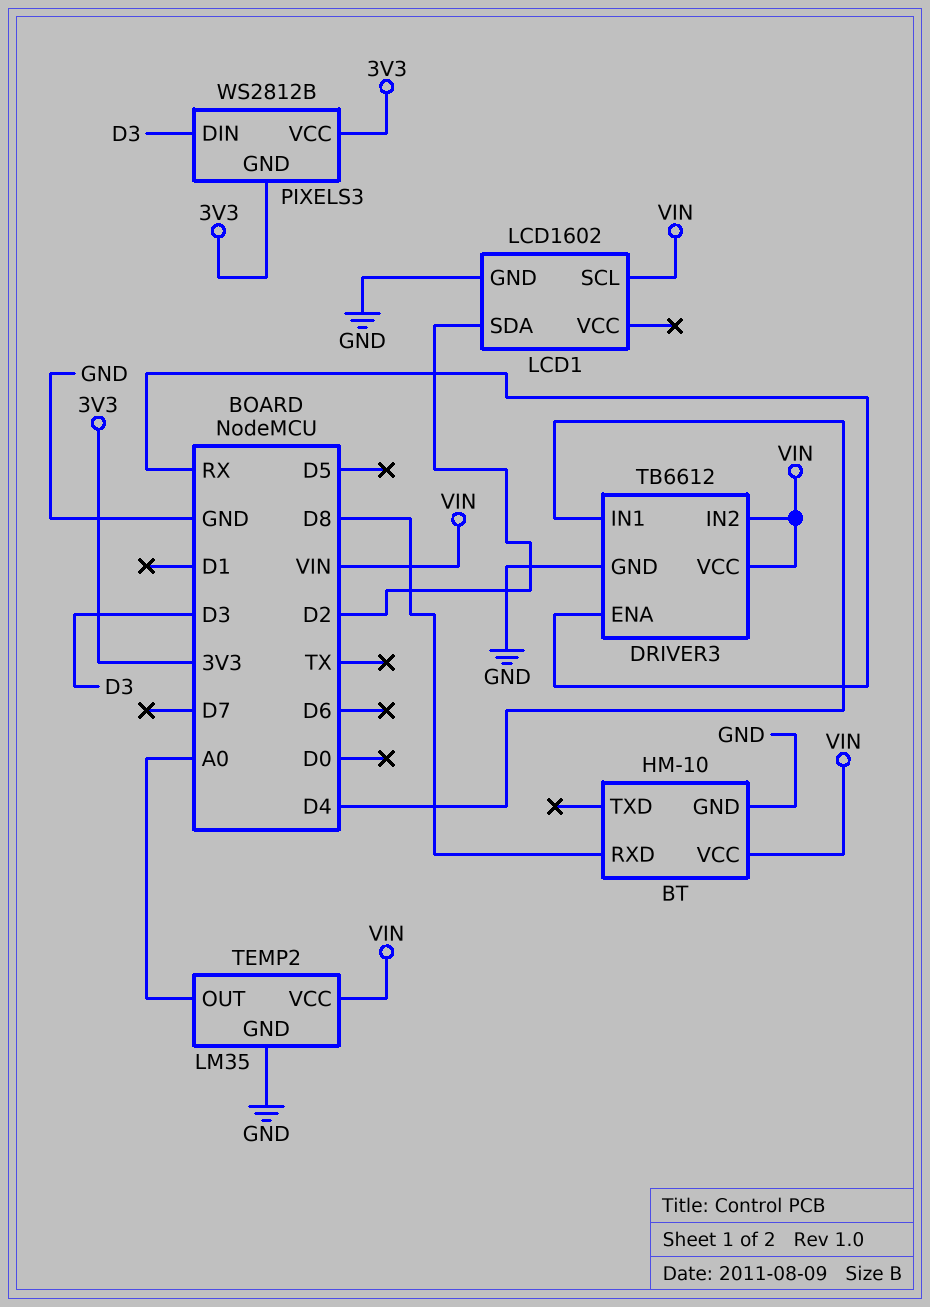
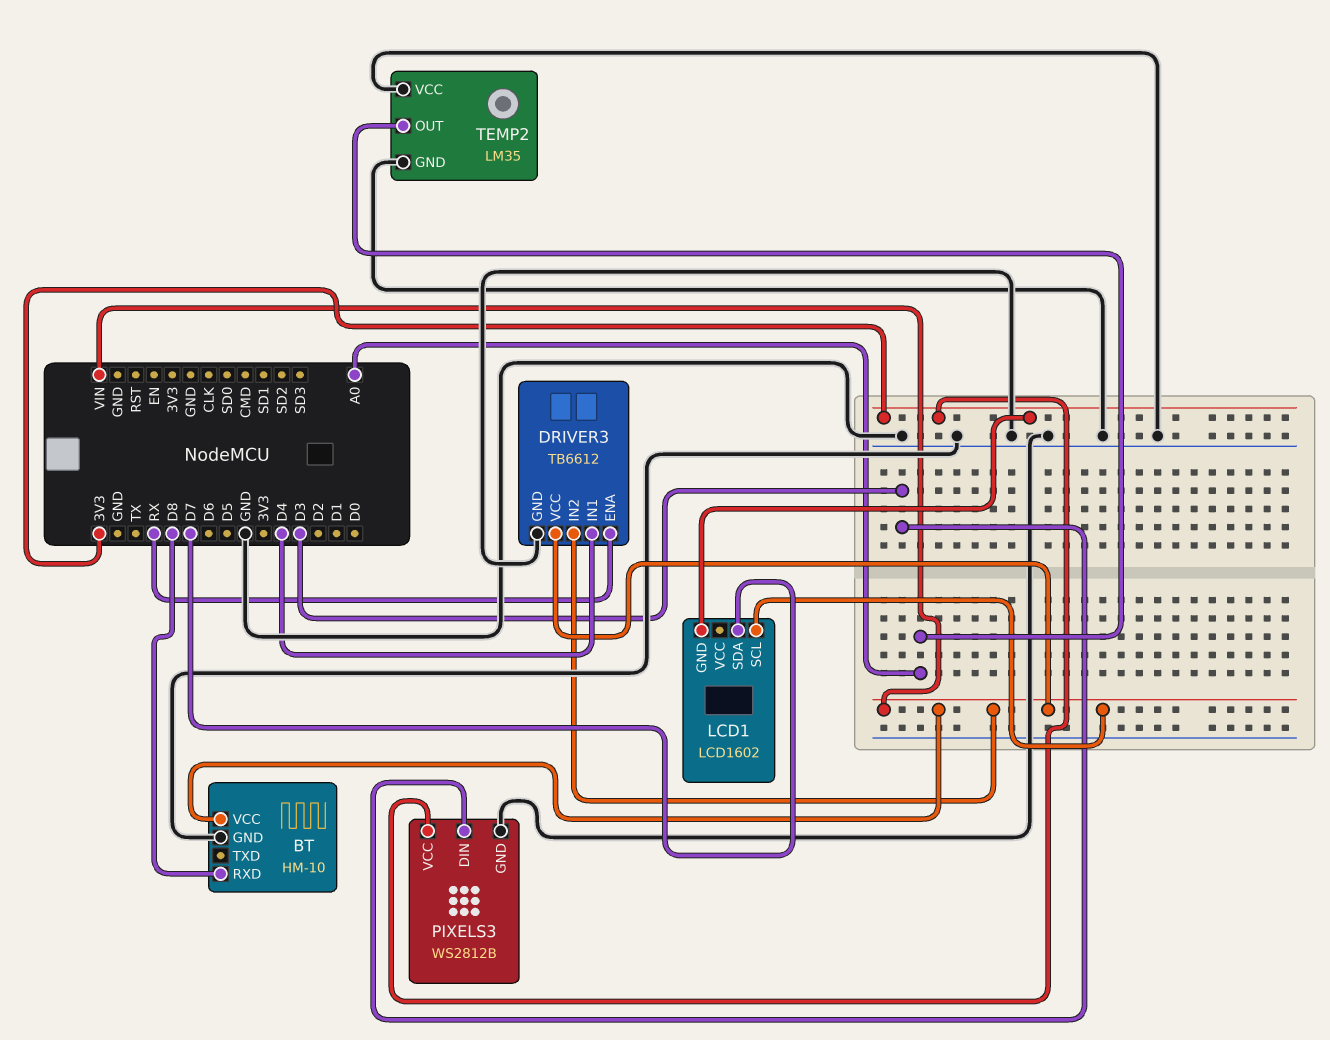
LCD1 pin GND: GND -> 3V3
LCD1 pin SDA: D2 -> D7
PIXELS3 pin GND: 3V3 -> GND
TEMP2 pin VCC: VIN -> GND

